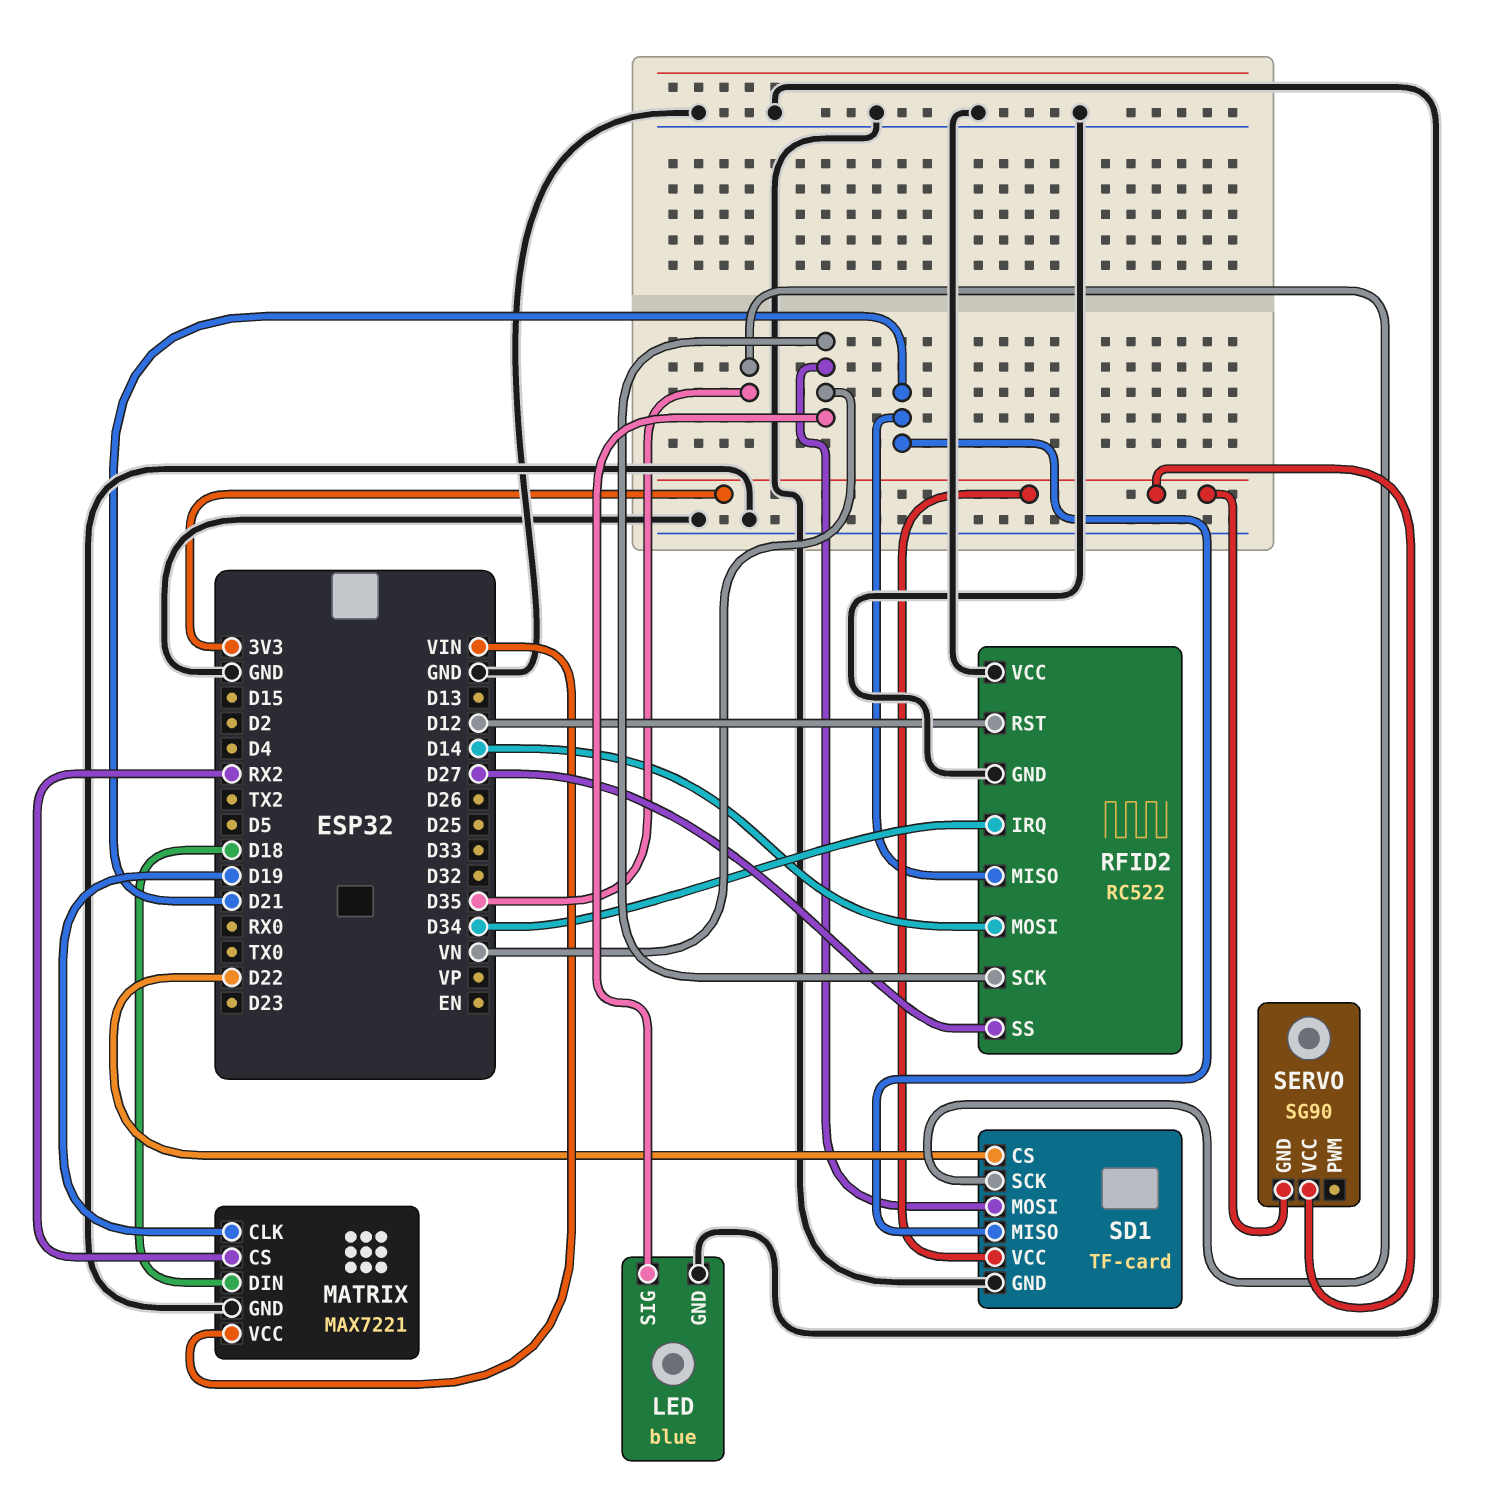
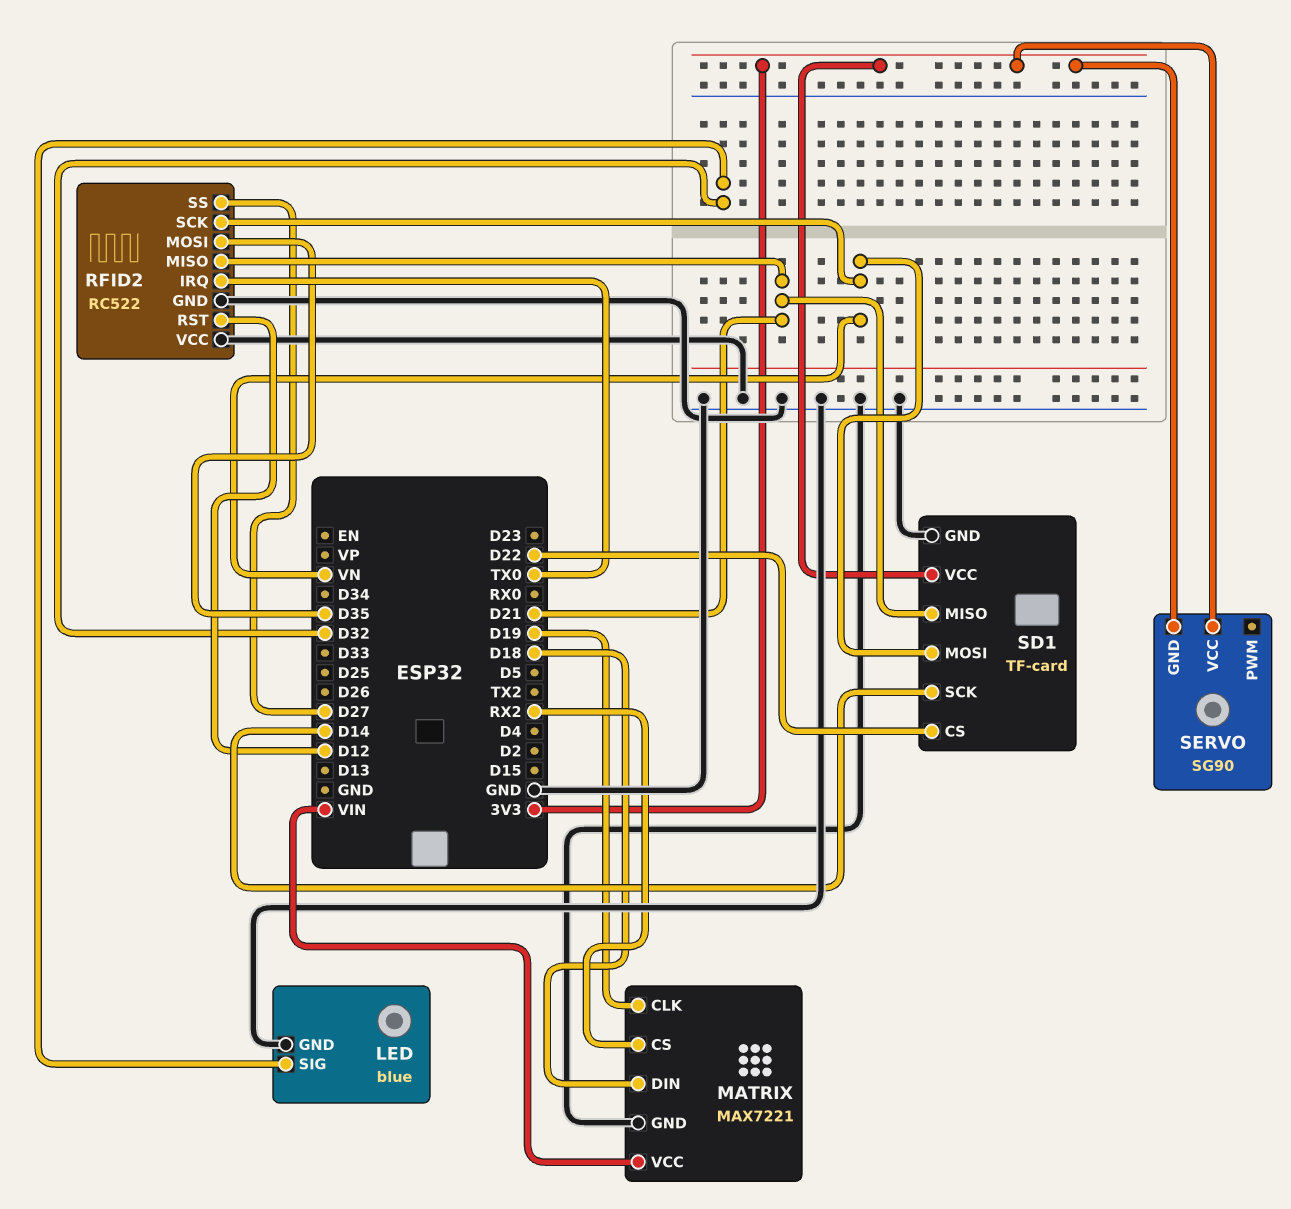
LED pin SIG: VN -> D32
RFID2 pin IRQ: D34 -> TX0
RFID2 pin MOSI: D14 -> D35
SD1 pin SCK: D35 -> D14

